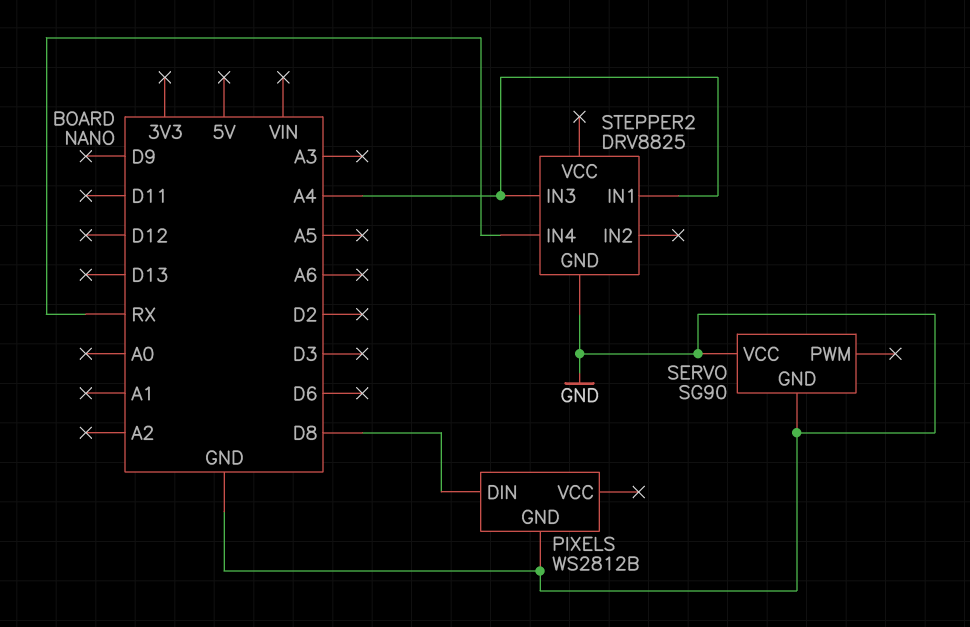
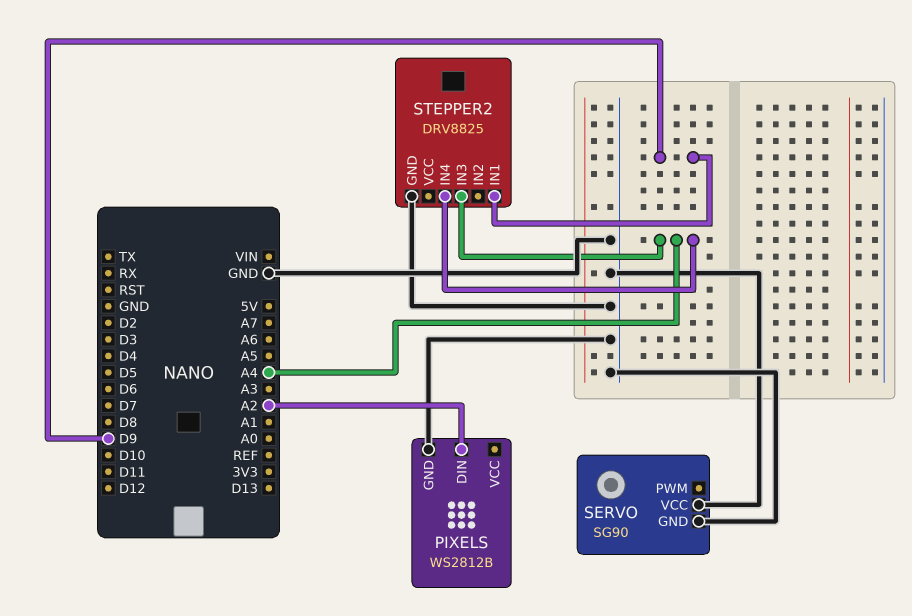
PIXELS pin DIN: D8 -> A2
STEPPER2 pin IN1: A4 -> D9
STEPPER2 pin IN4: RX -> A4

